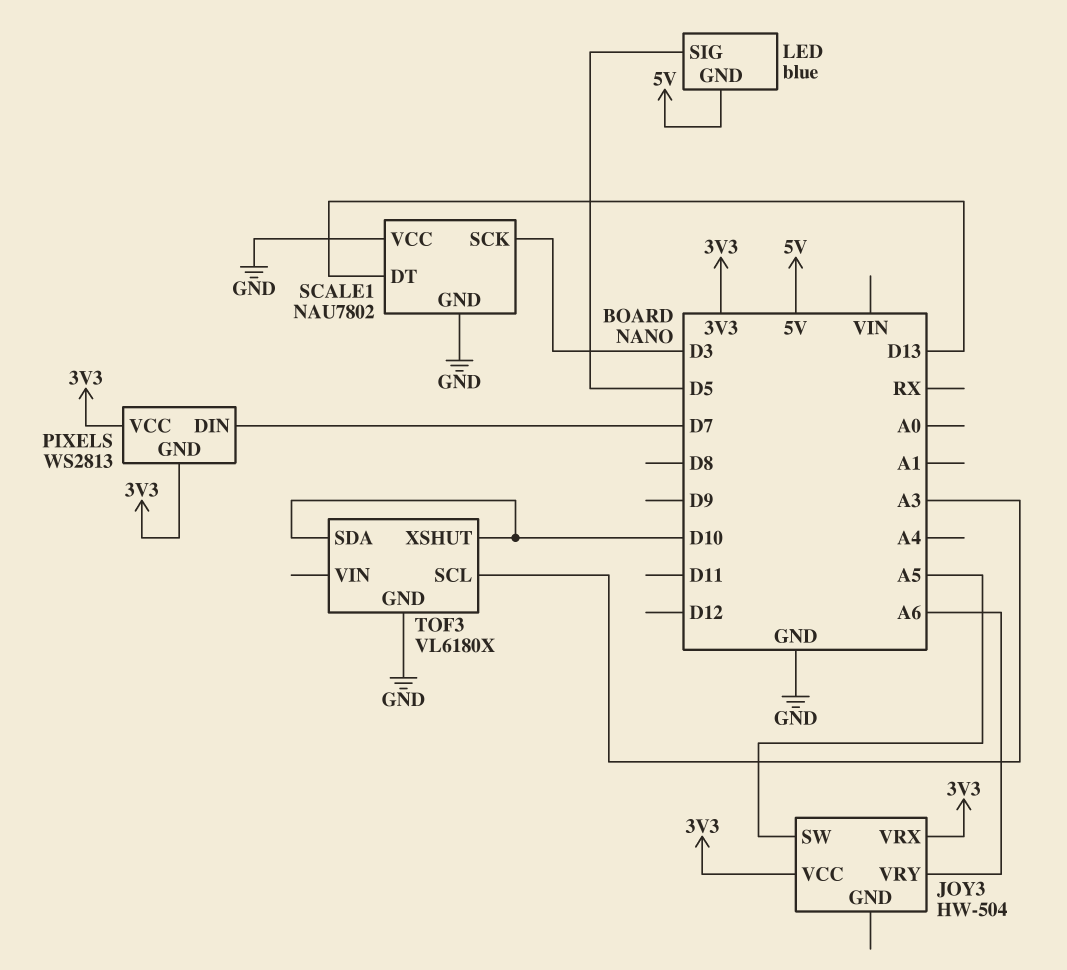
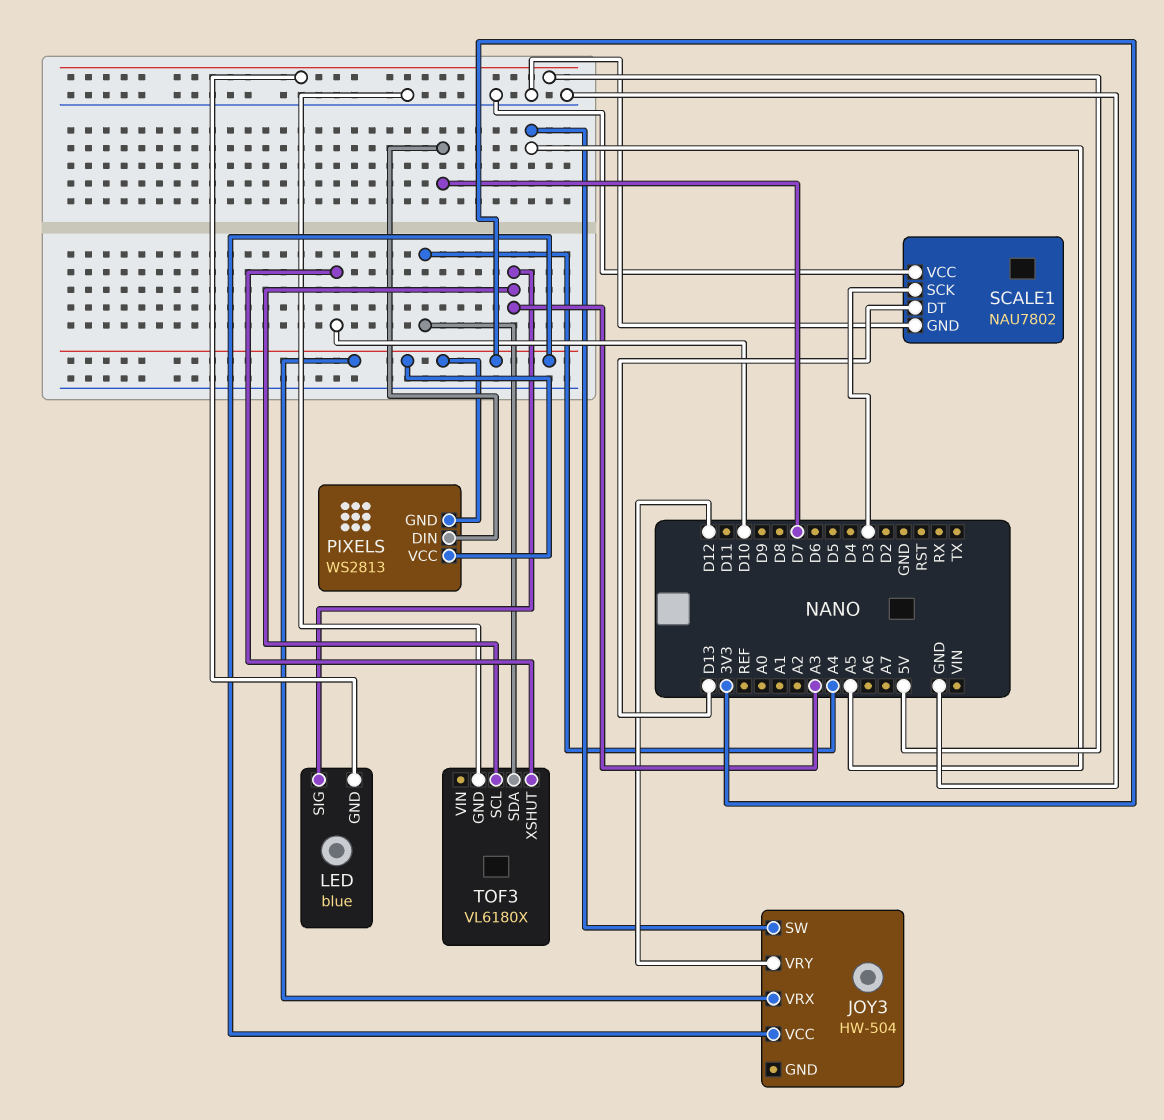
JOY3 pin VRY: A6 -> D12
LED pin SIG: D5 -> A3
TOF3 pin SDA: D10 -> A4

